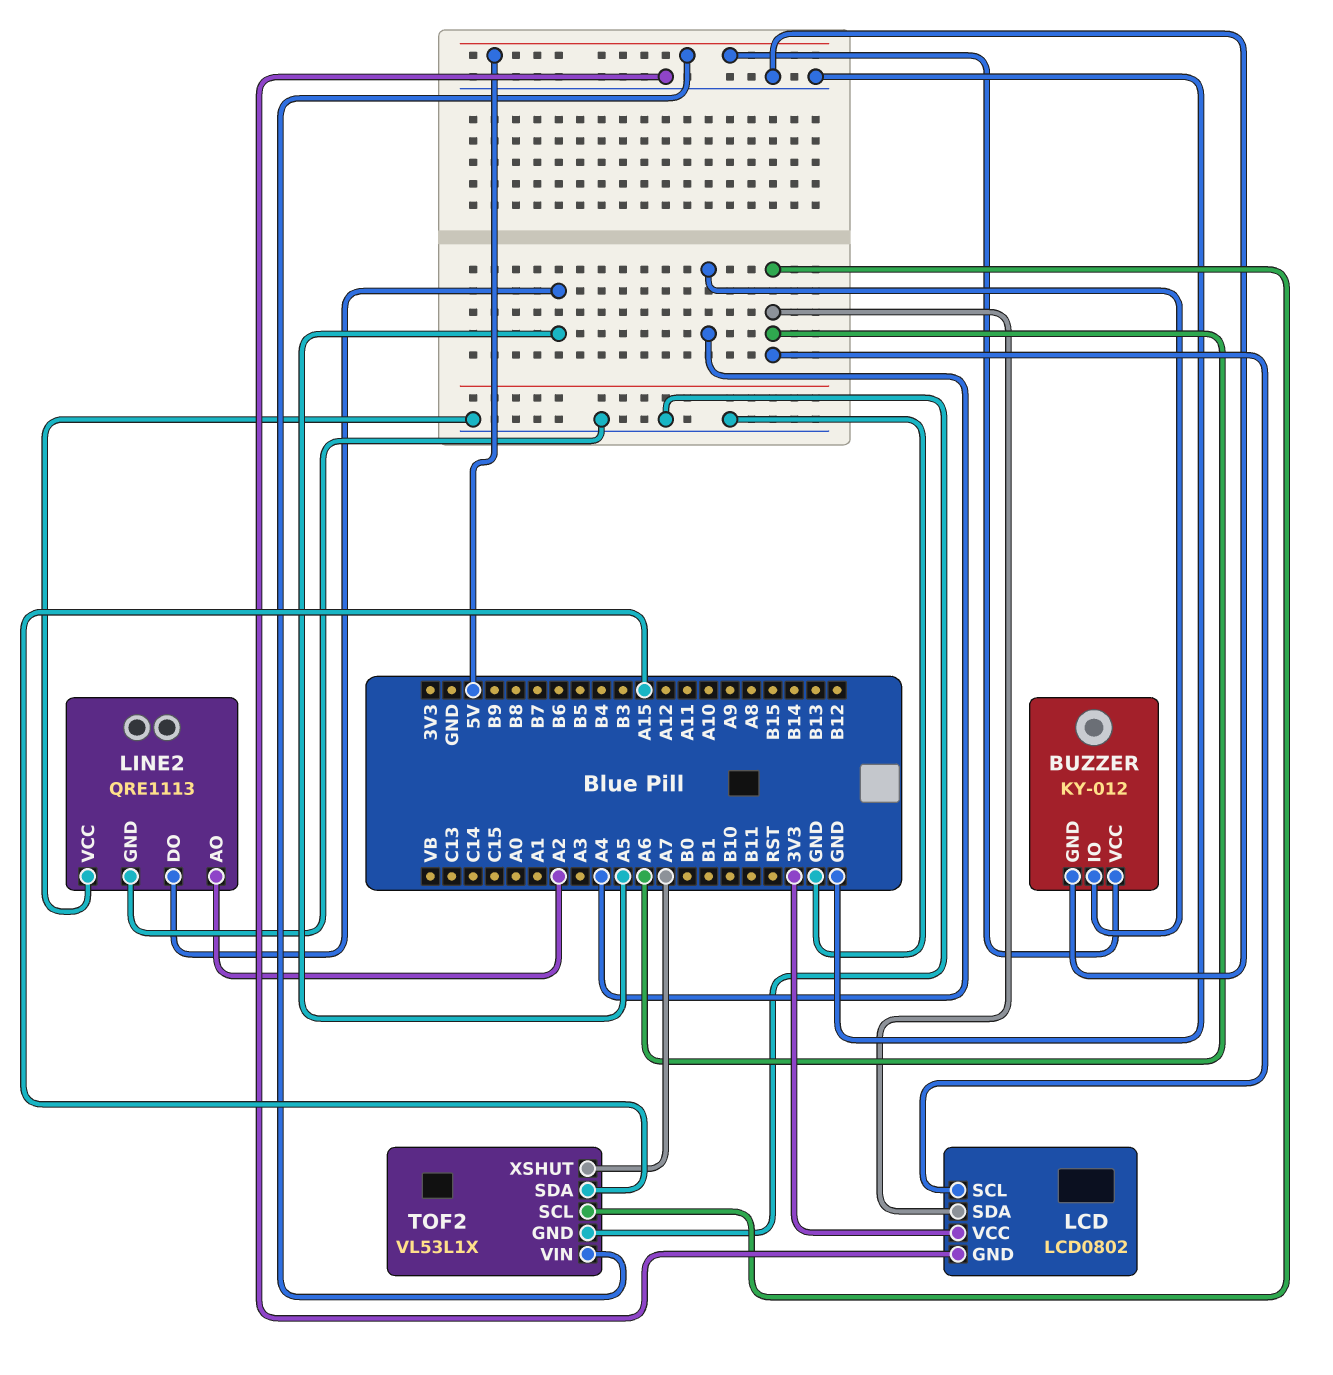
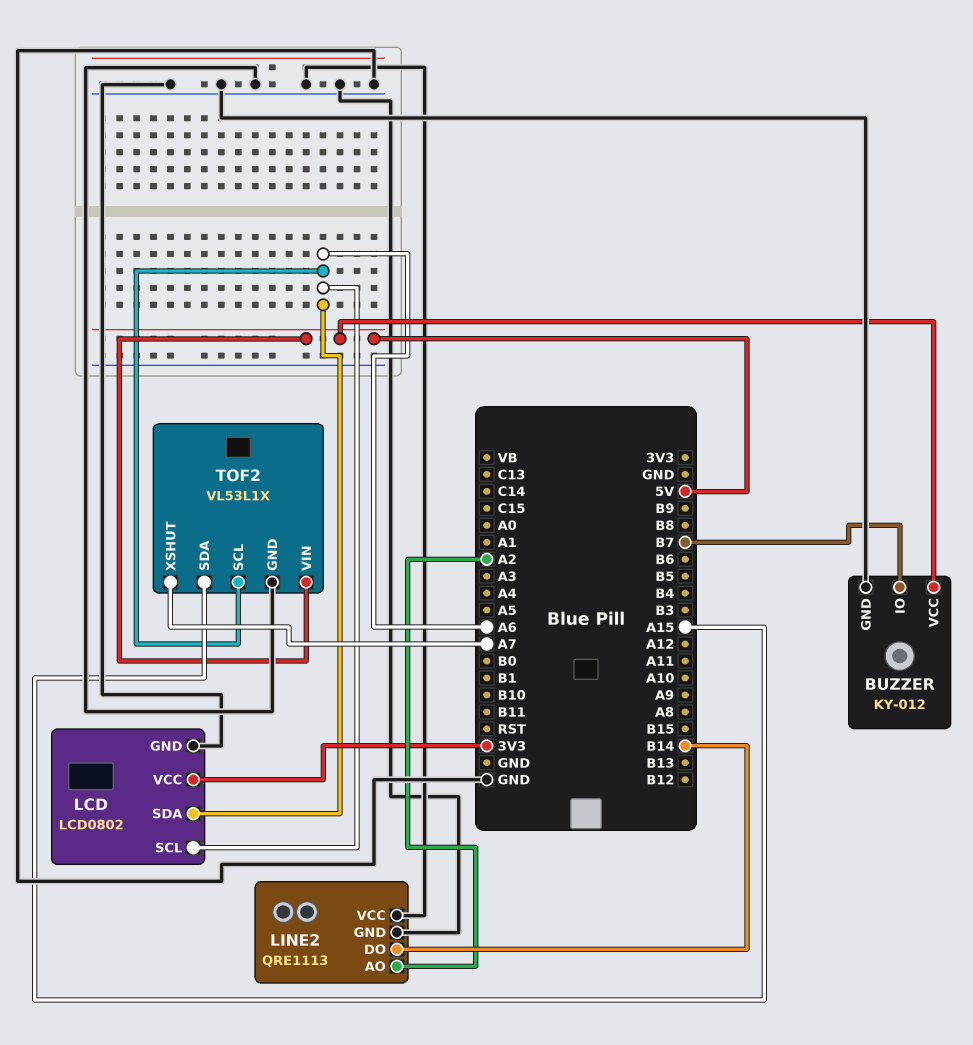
BUZZER pin IO: A4 -> B7
LINE2 pin DO: A5 -> B14

